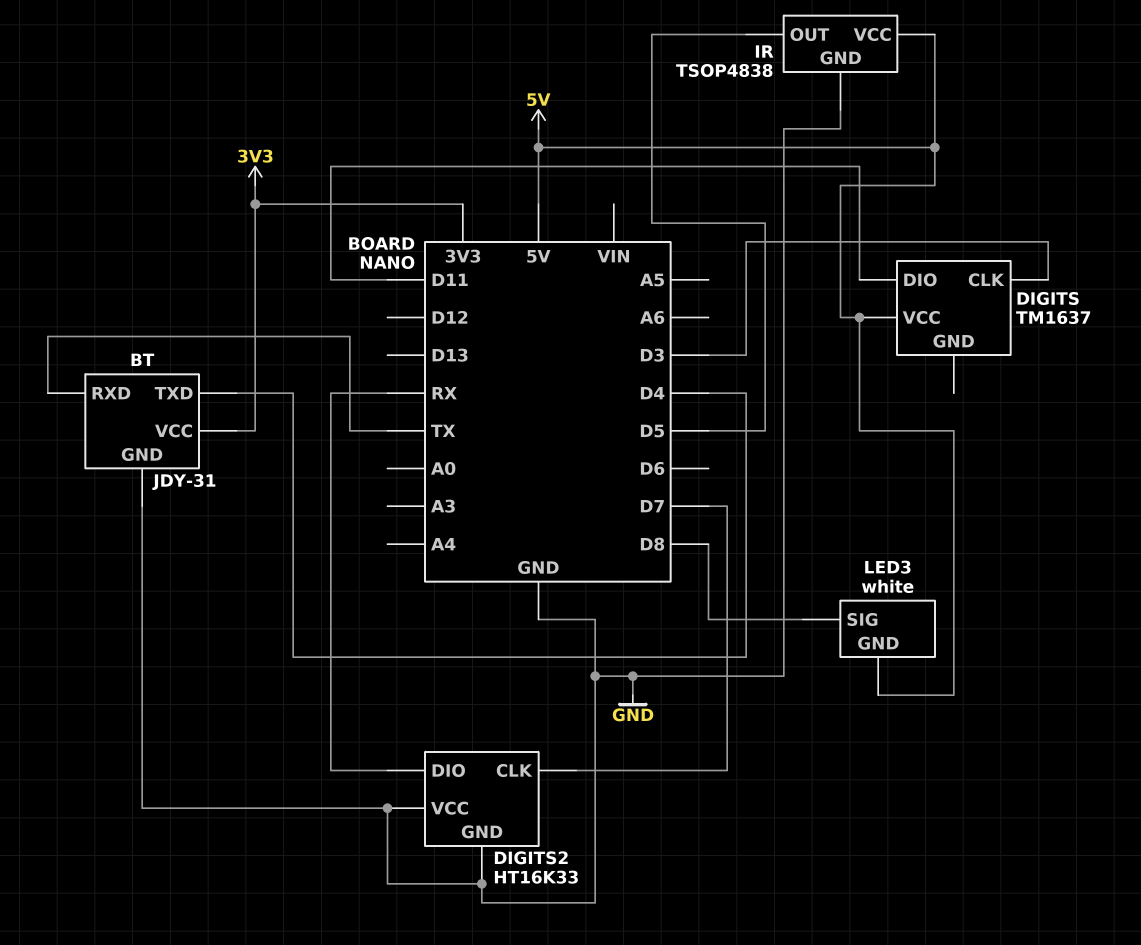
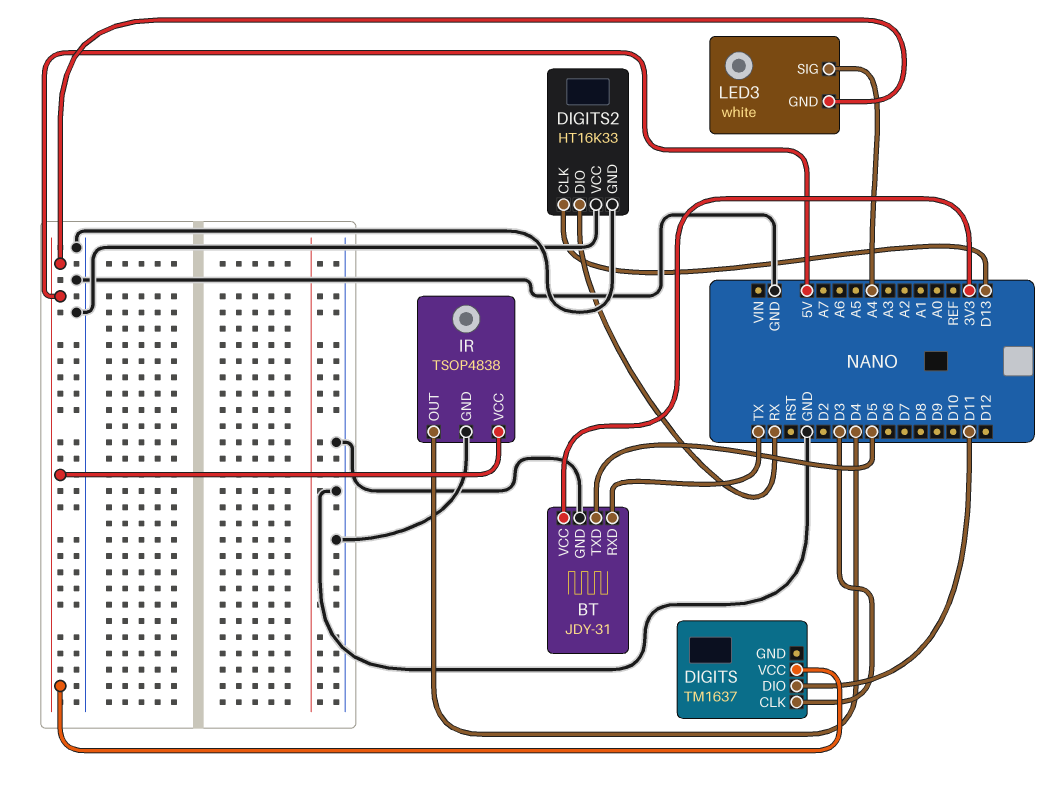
BT pin TXD: D4 -> D5
DIGITS2 pin CLK: D7 -> D13
IR pin OUT: D5 -> D4
LED3 pin SIG: D8 -> A4

